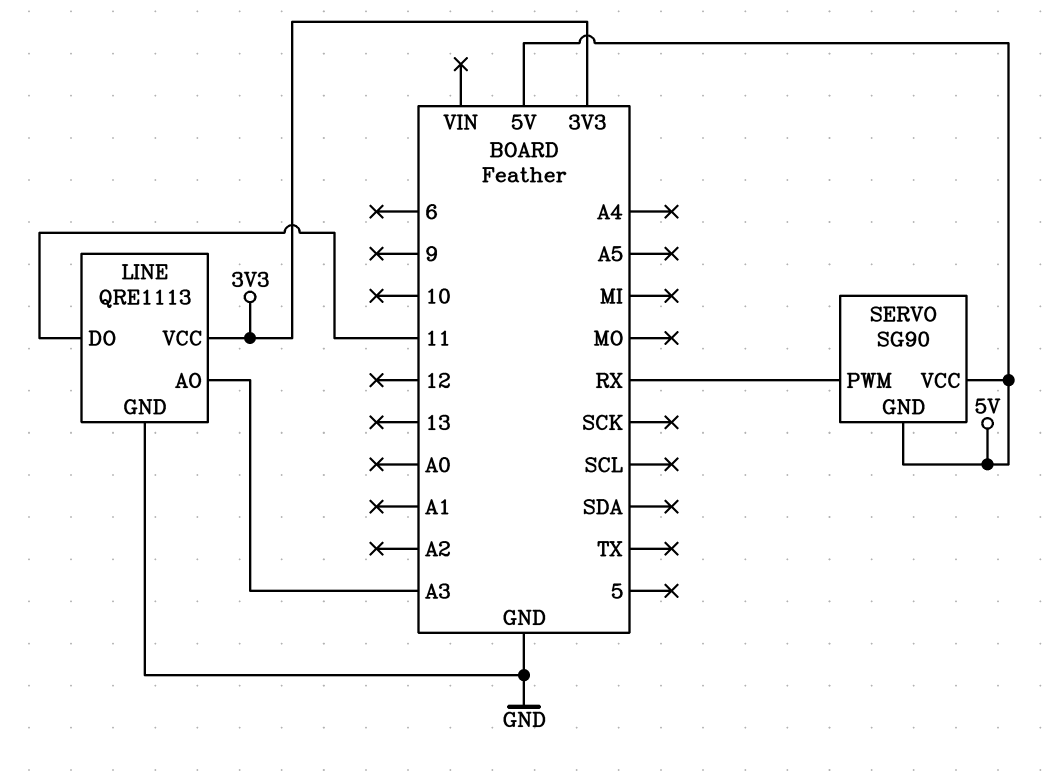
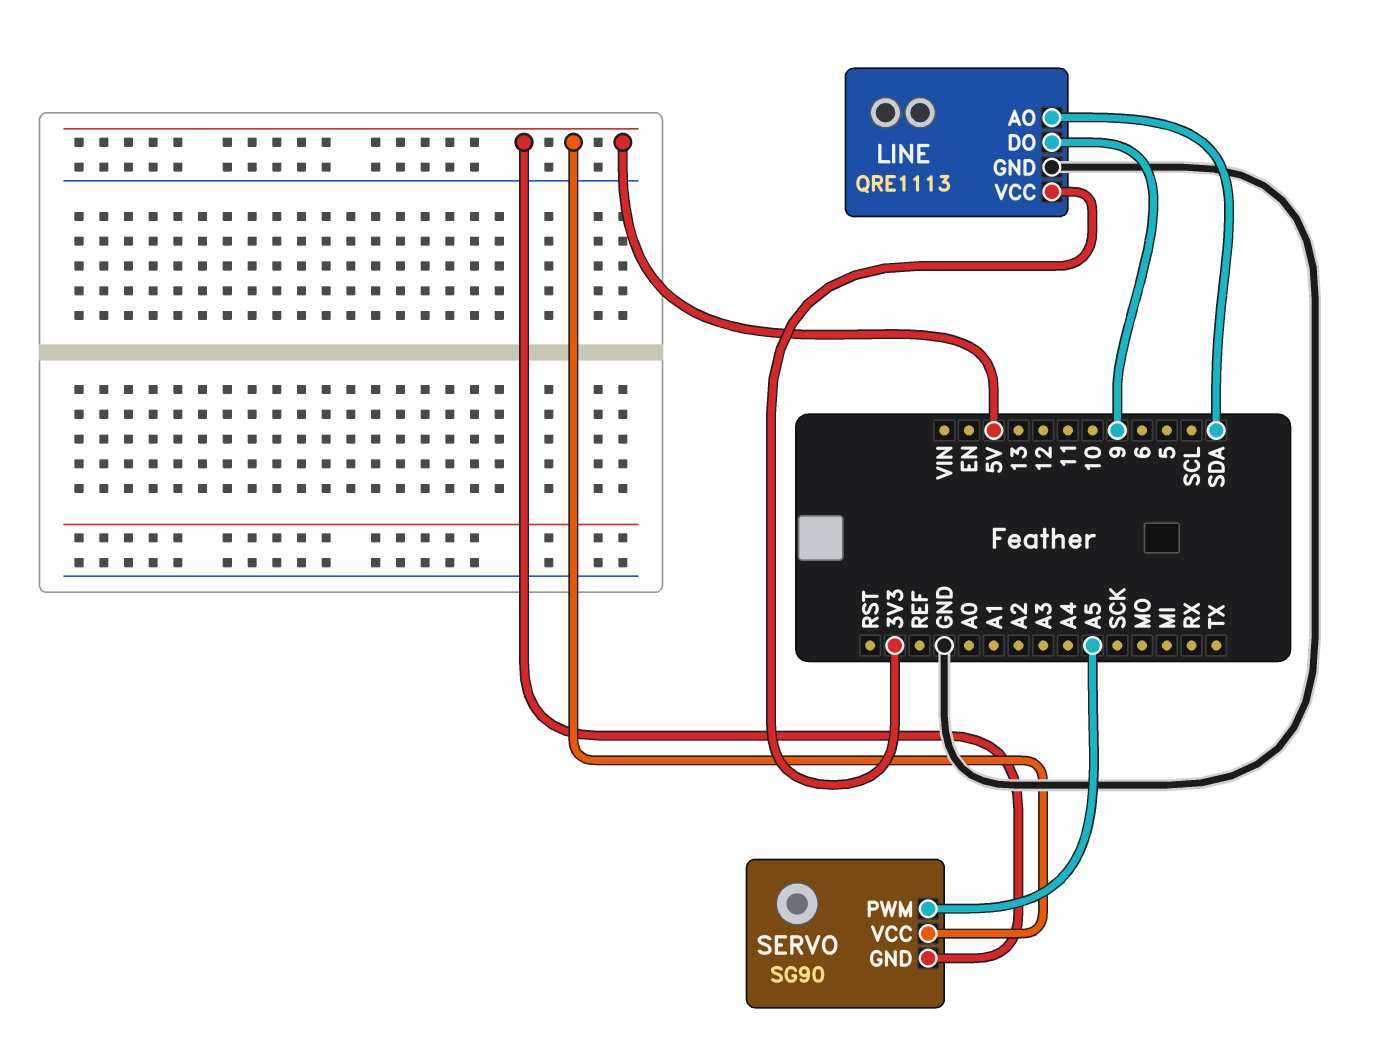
LINE pin AO: A3 -> SDA
LINE pin DO: 11 -> 9
SERVO pin PWM: RX -> A5

